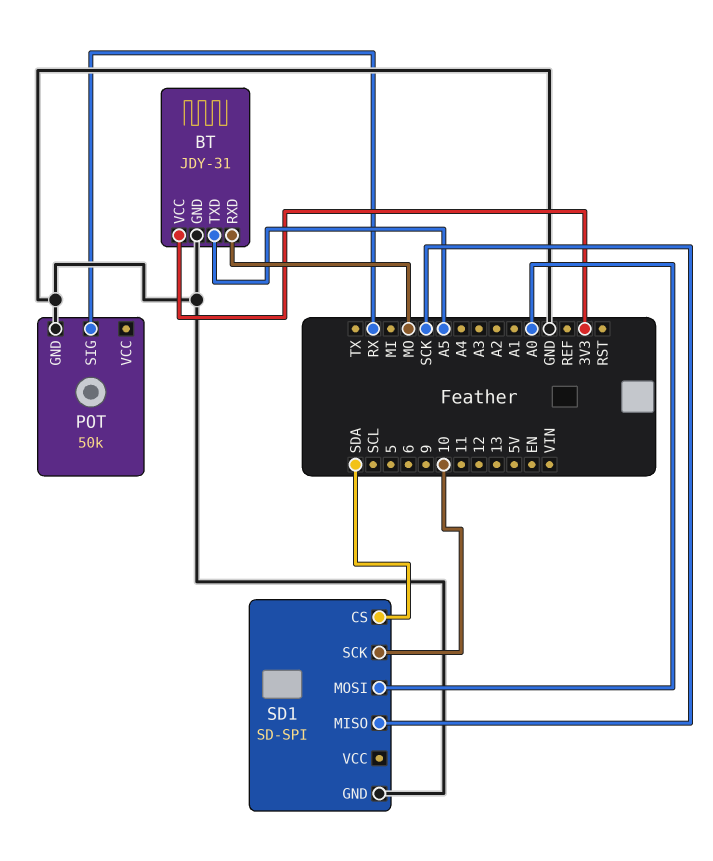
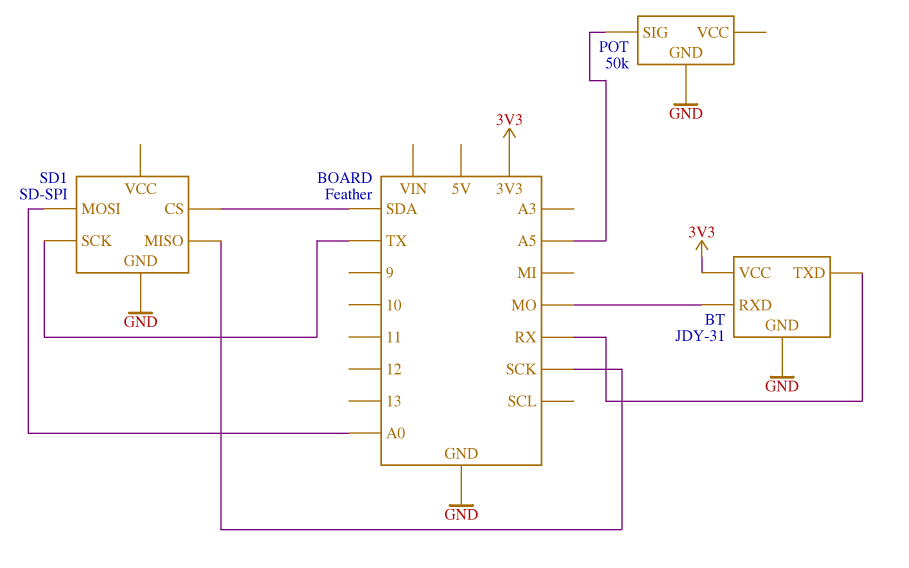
BT pin TXD: A5 -> RX
POT pin SIG: RX -> A5
SD1 pin SCK: 10 -> TX

